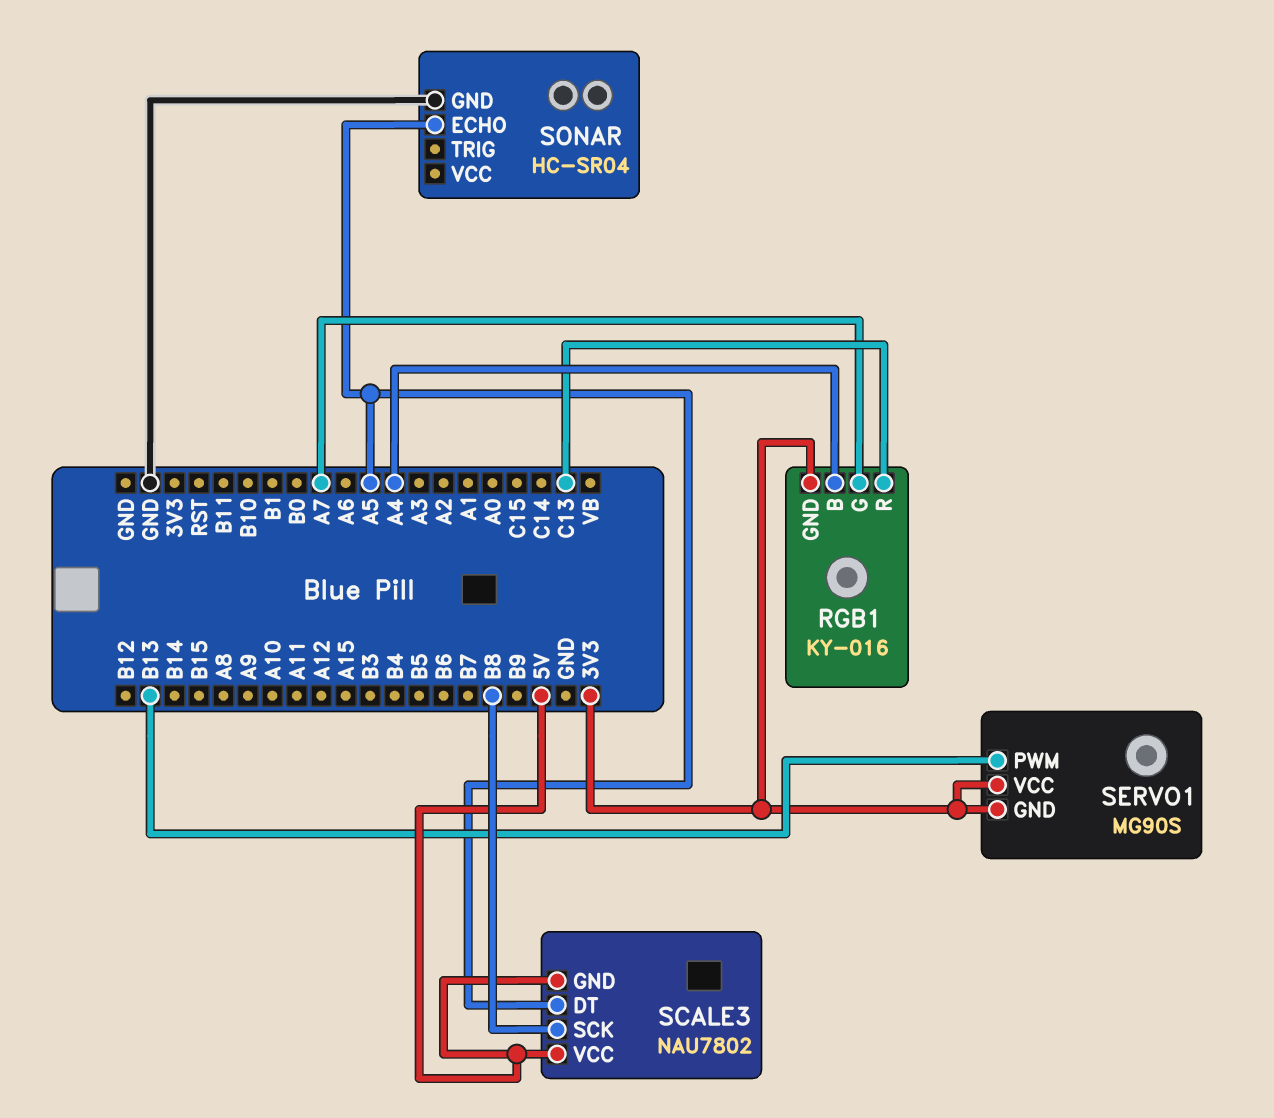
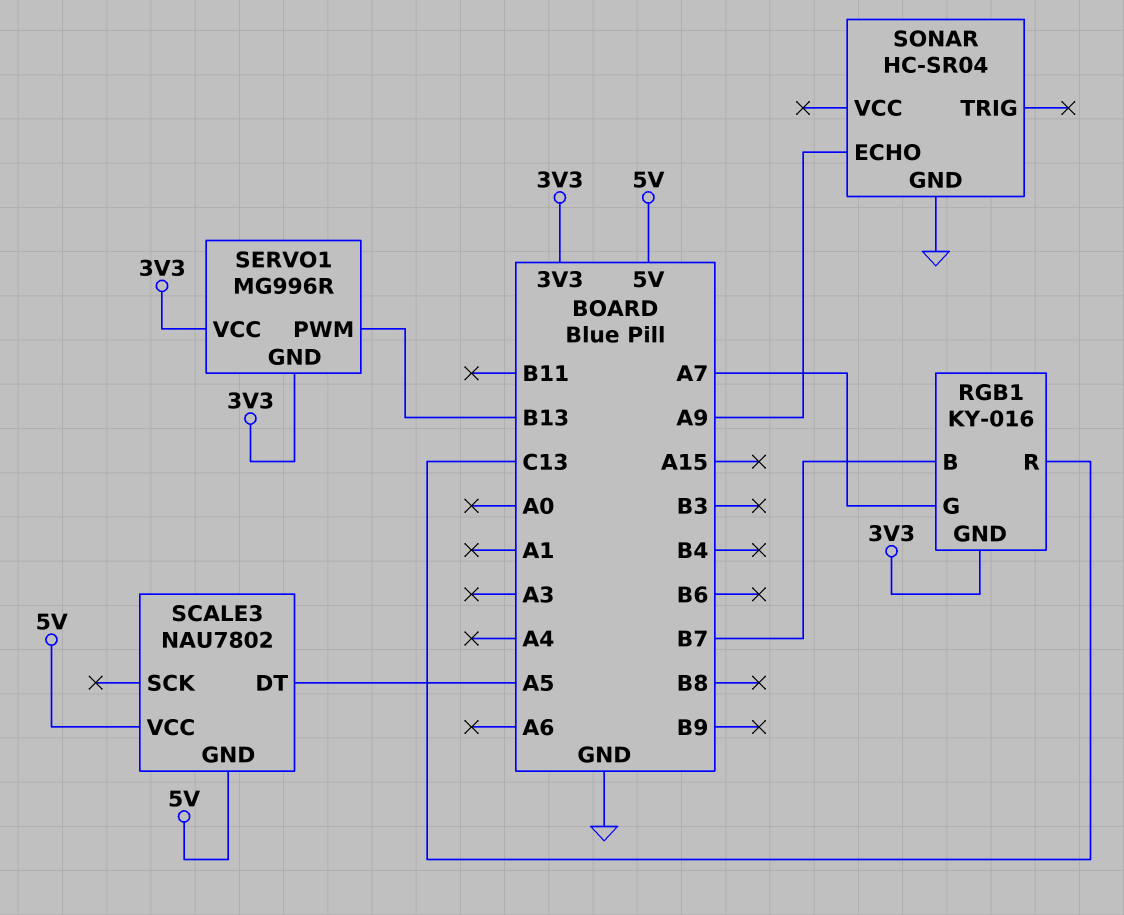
RGB1 pin B: A4 -> B7
SCALE3 pin SCK: B8 -> none
SERVO1: MG90S -> MG996R
SONAR pin ECHO: A5 -> A9

